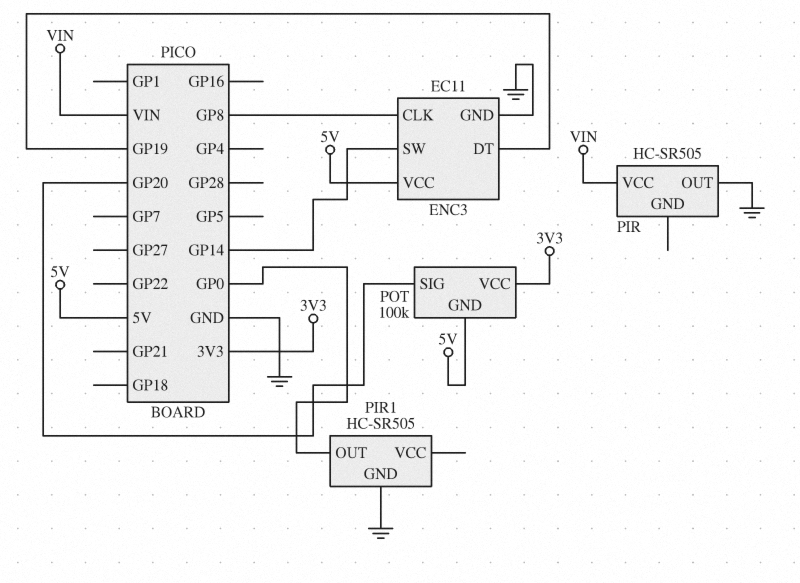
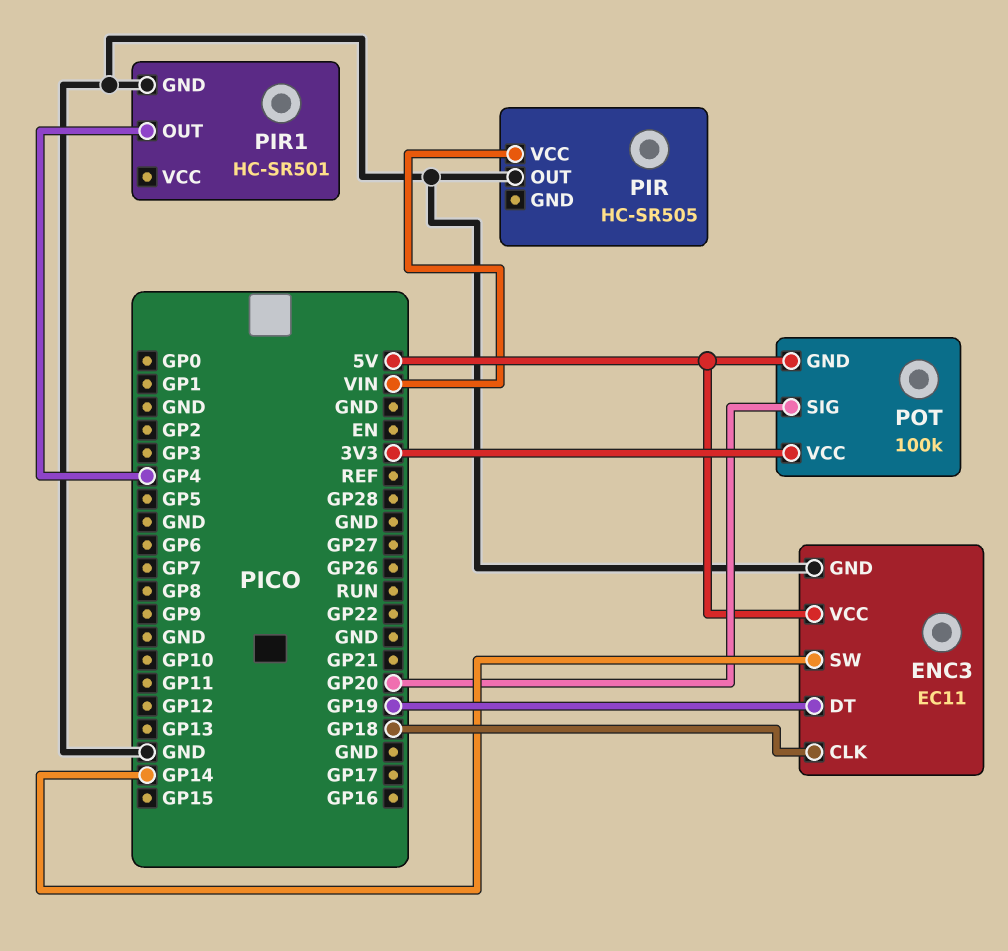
ENC3 pin CLK: GP8 -> GP18
PIR1: HC-SR505 -> HC-SR501
PIR1 pin OUT: GP0 -> GP4

